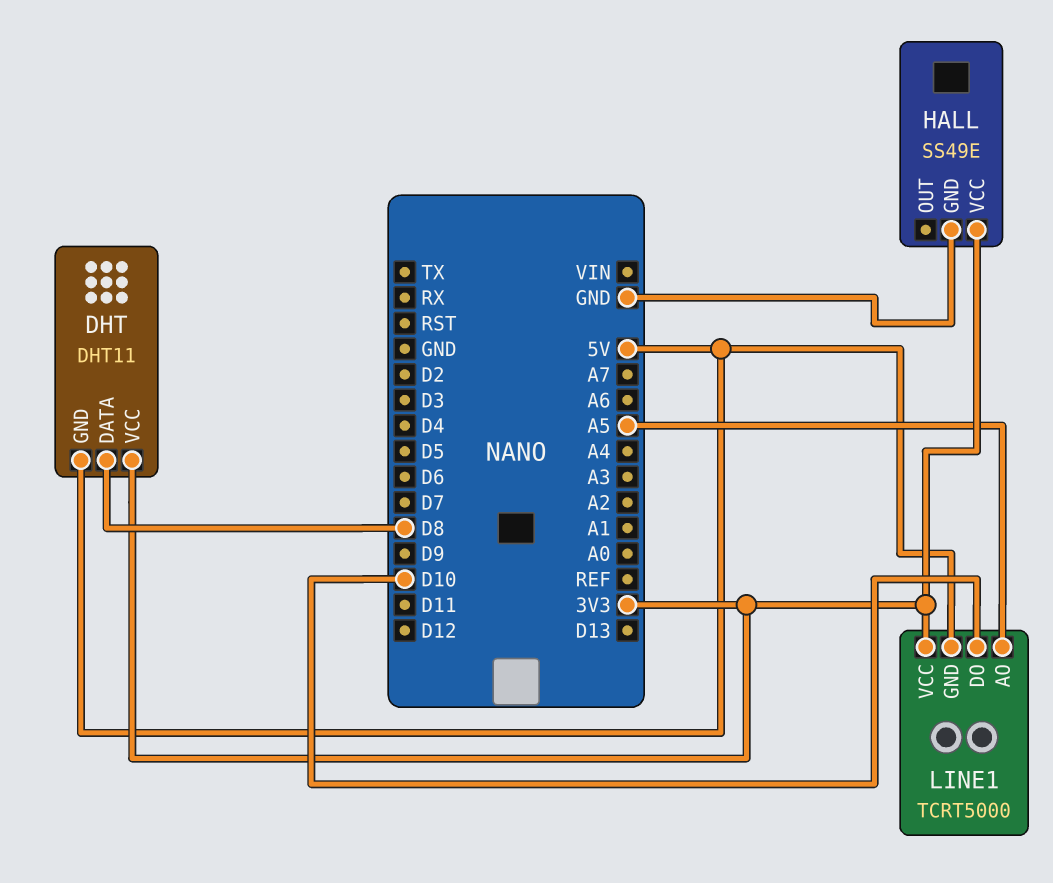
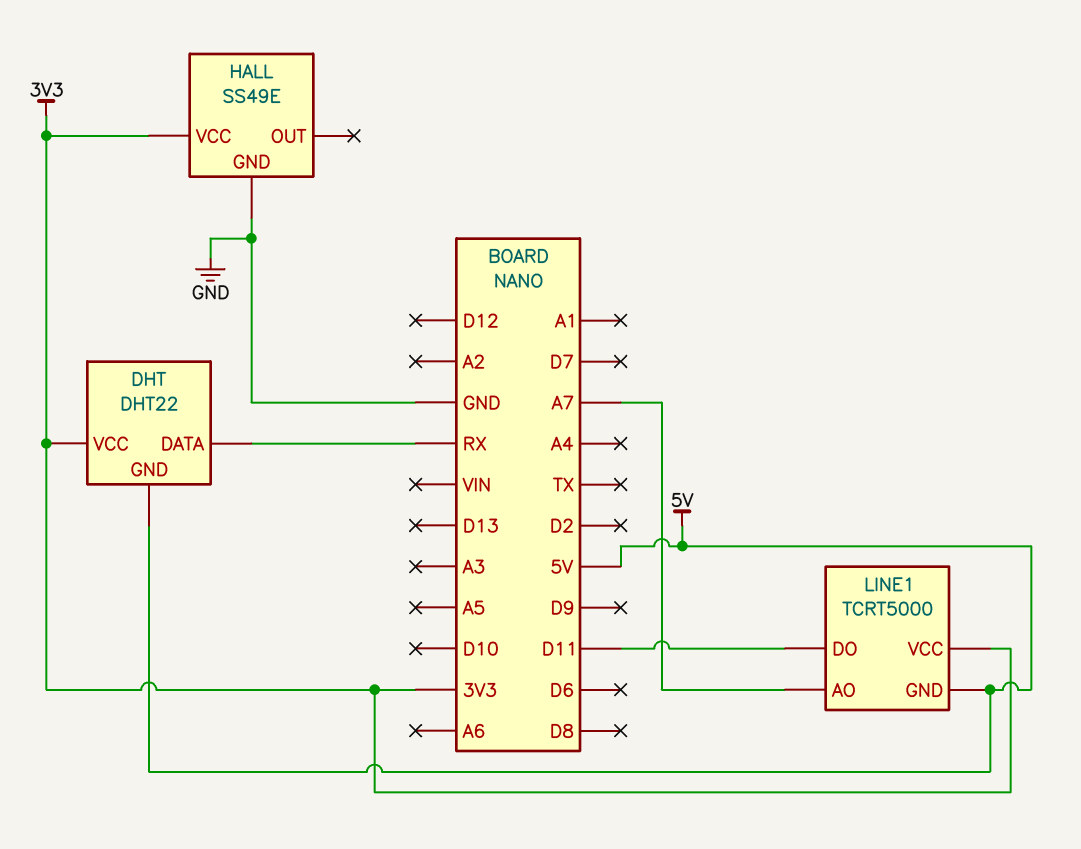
DHT: DHT11 -> DHT22
DHT pin DATA: D8 -> RX
LINE1 pin AO: A5 -> A7
LINE1 pin DO: D10 -> D11

